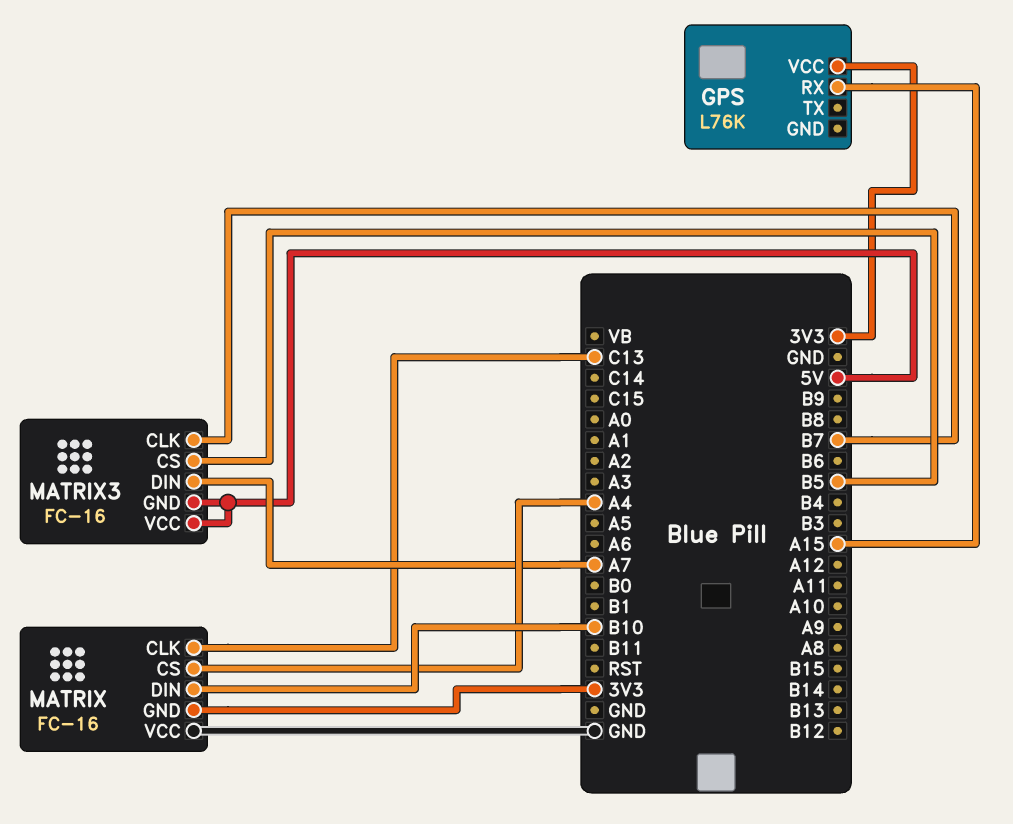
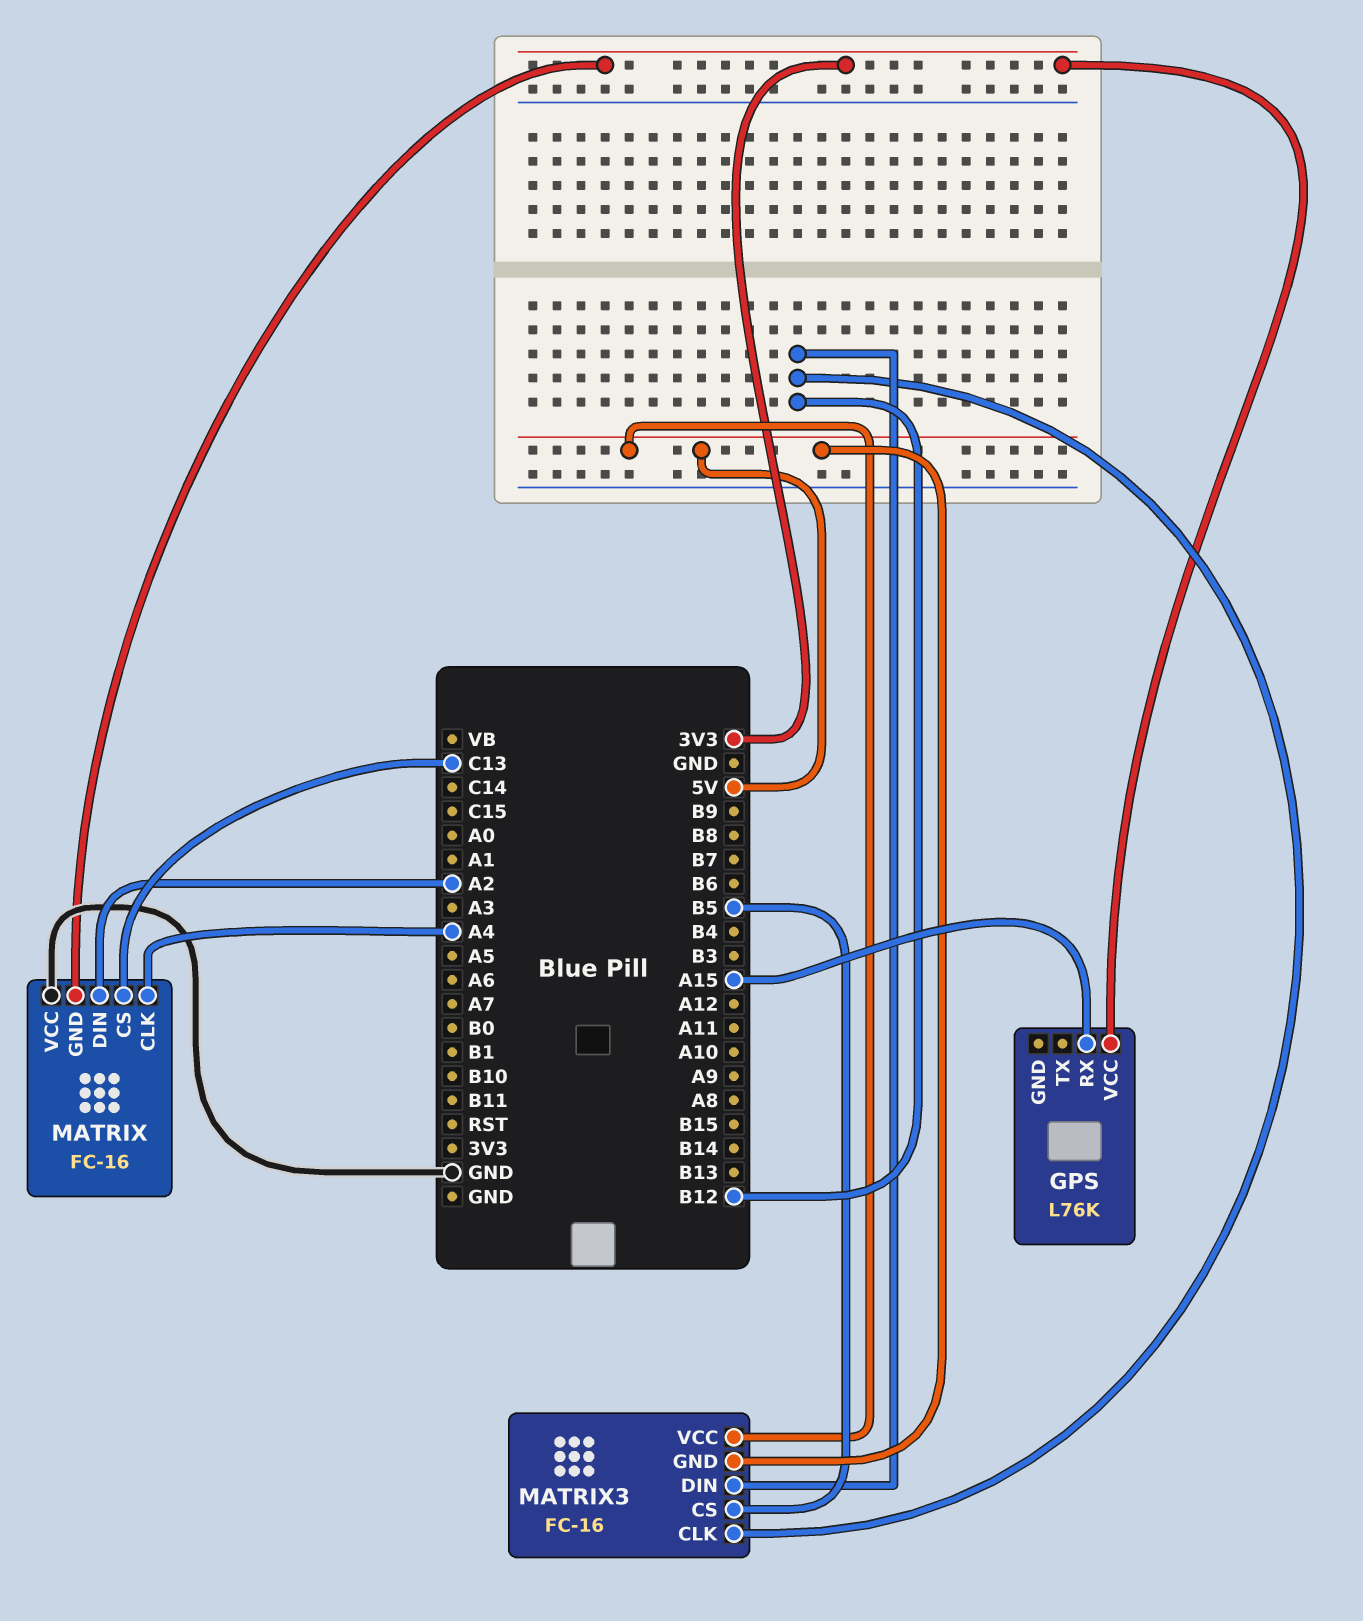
MATRIX pin CLK: C13 -> A4
MATRIX pin CS: A4 -> C13
MATRIX pin DIN: B10 -> A2
MATRIX3 pin CLK: B7 -> B12
MATRIX3 pin DIN: A7 -> B12

